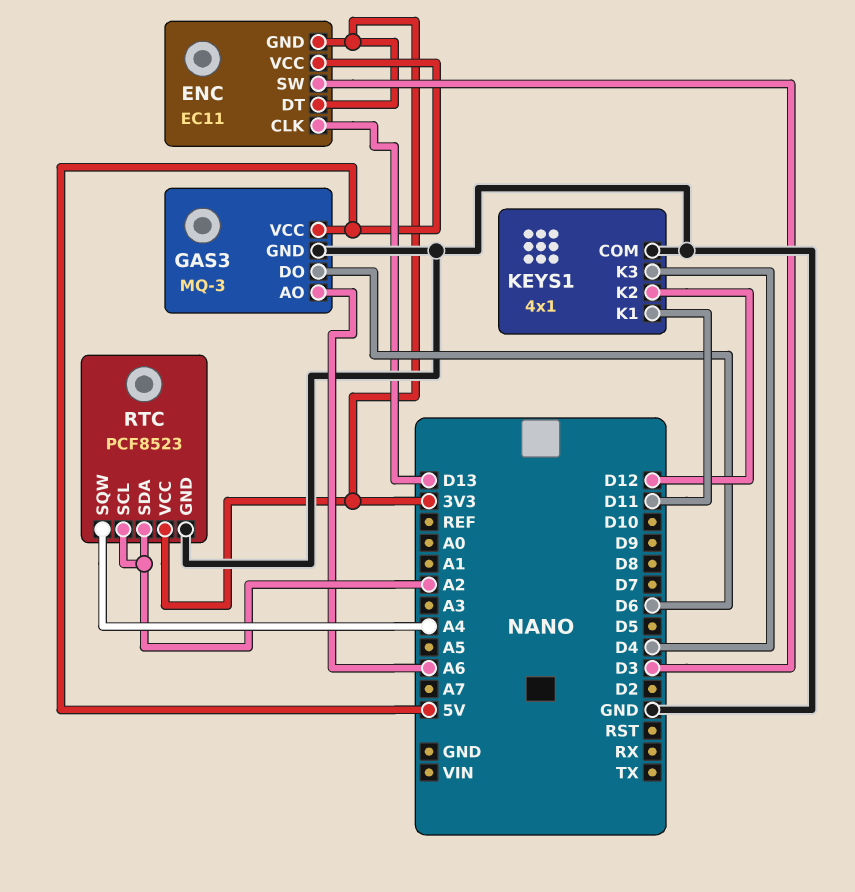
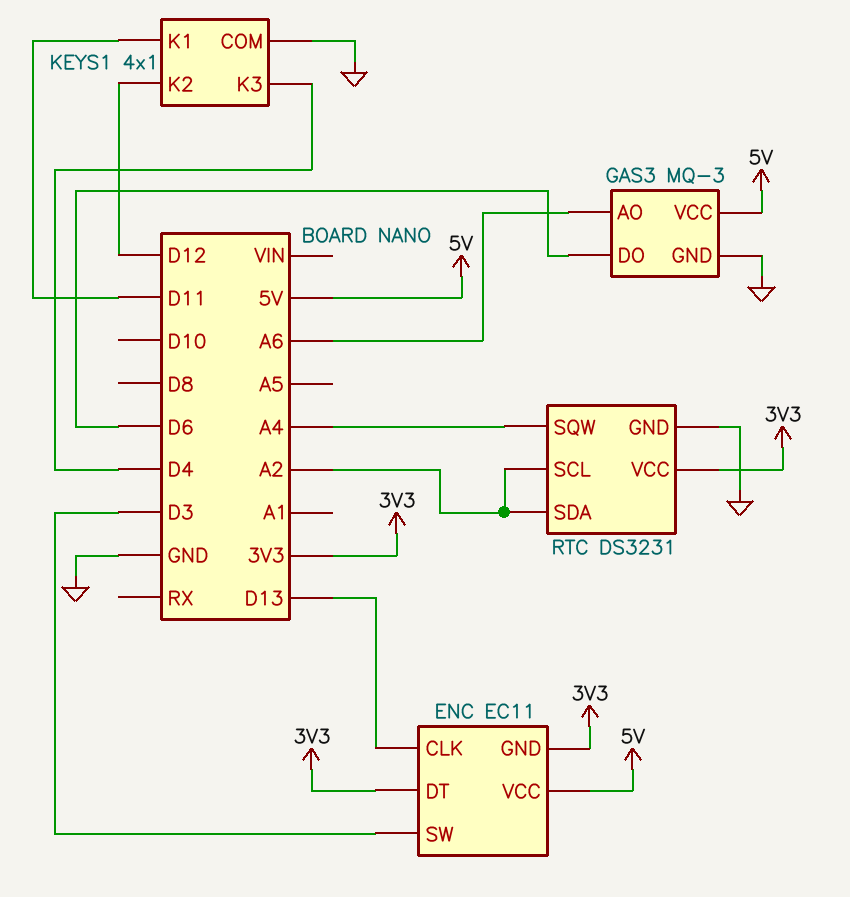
RTC: PCF8523 -> DS3231

